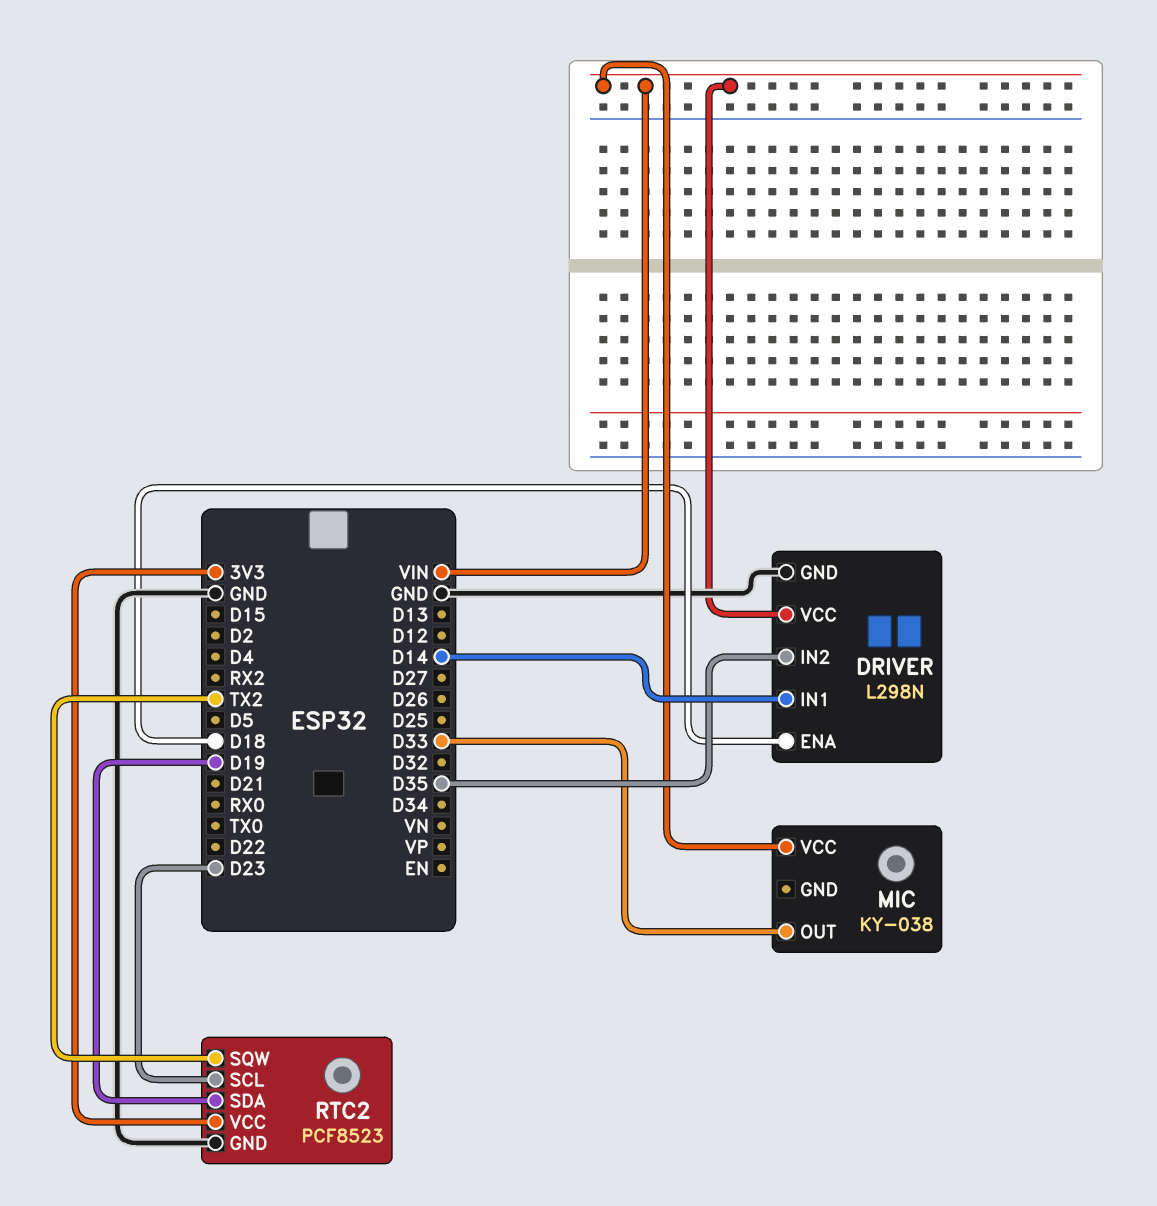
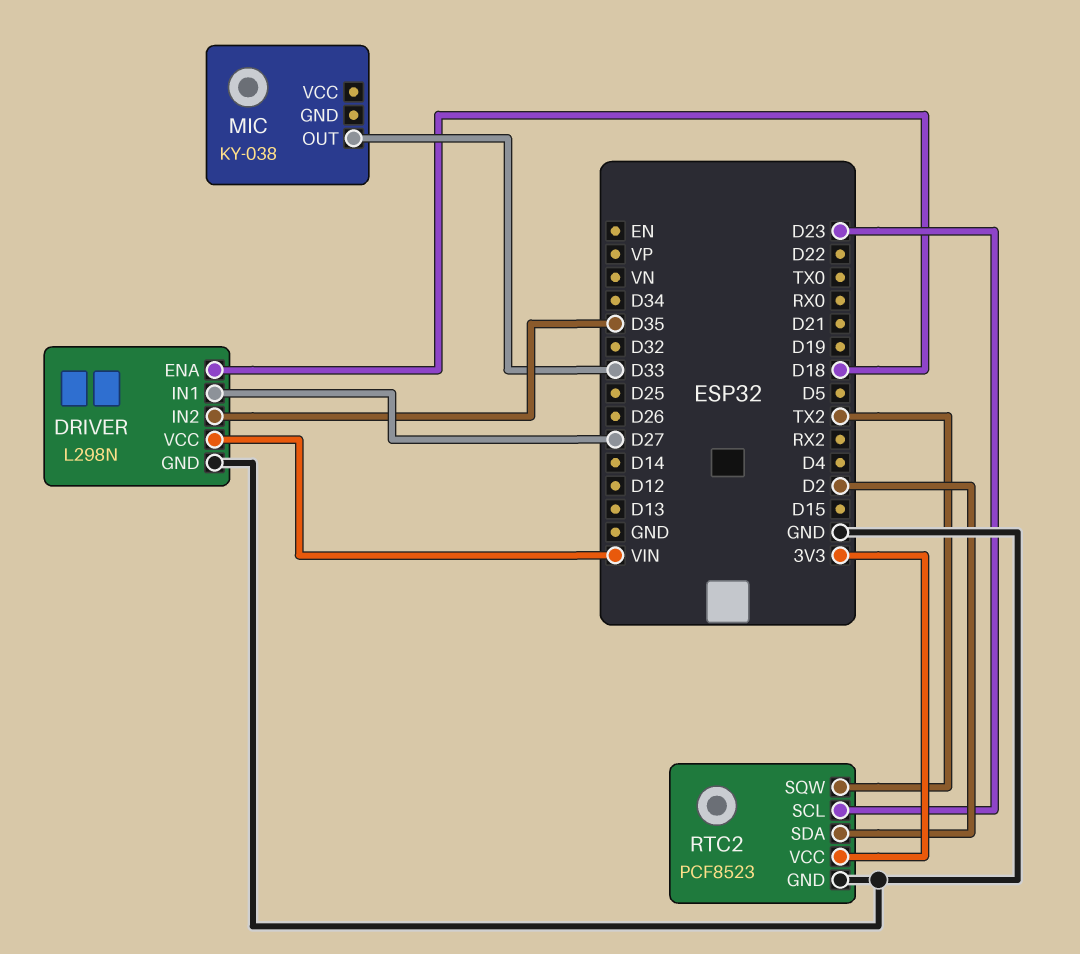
DRIVER pin IN1: D14 -> D27
MIC pin VCC: VIN -> none
RTC2 pin SDA: D19 -> D2

